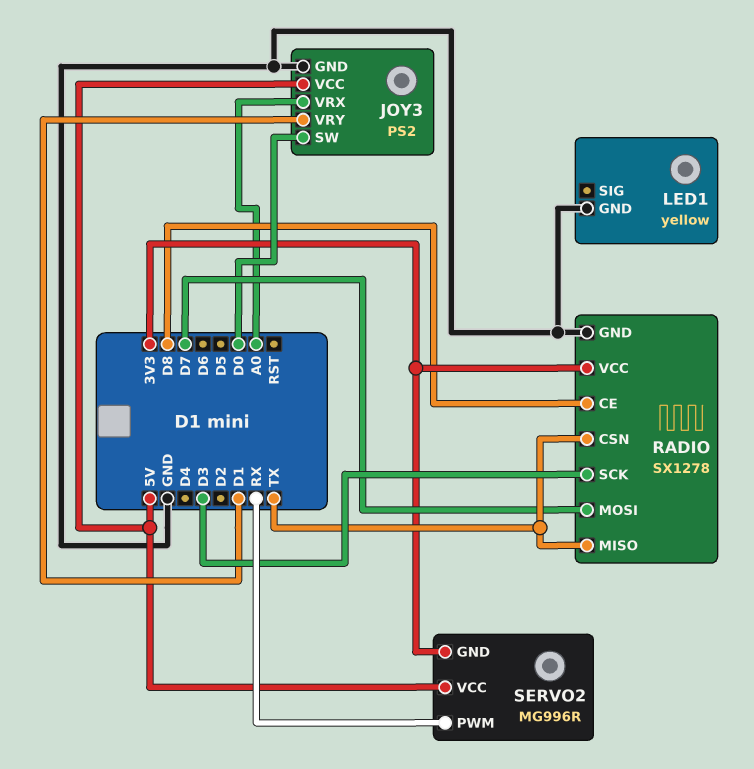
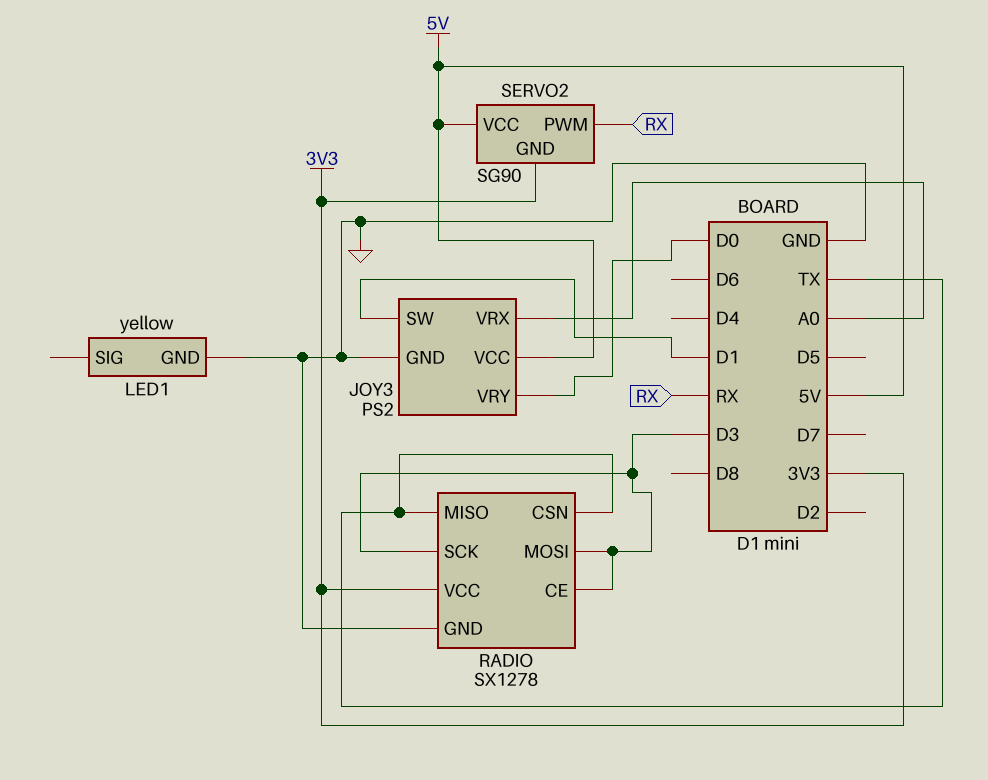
JOY3 pin SW: D0 -> D1
JOY3 pin VRY: D1 -> D0
RADIO pin CE: D8 -> D3
RADIO pin MOSI: D7 -> D3
SERVO2: MG996R -> SG90

